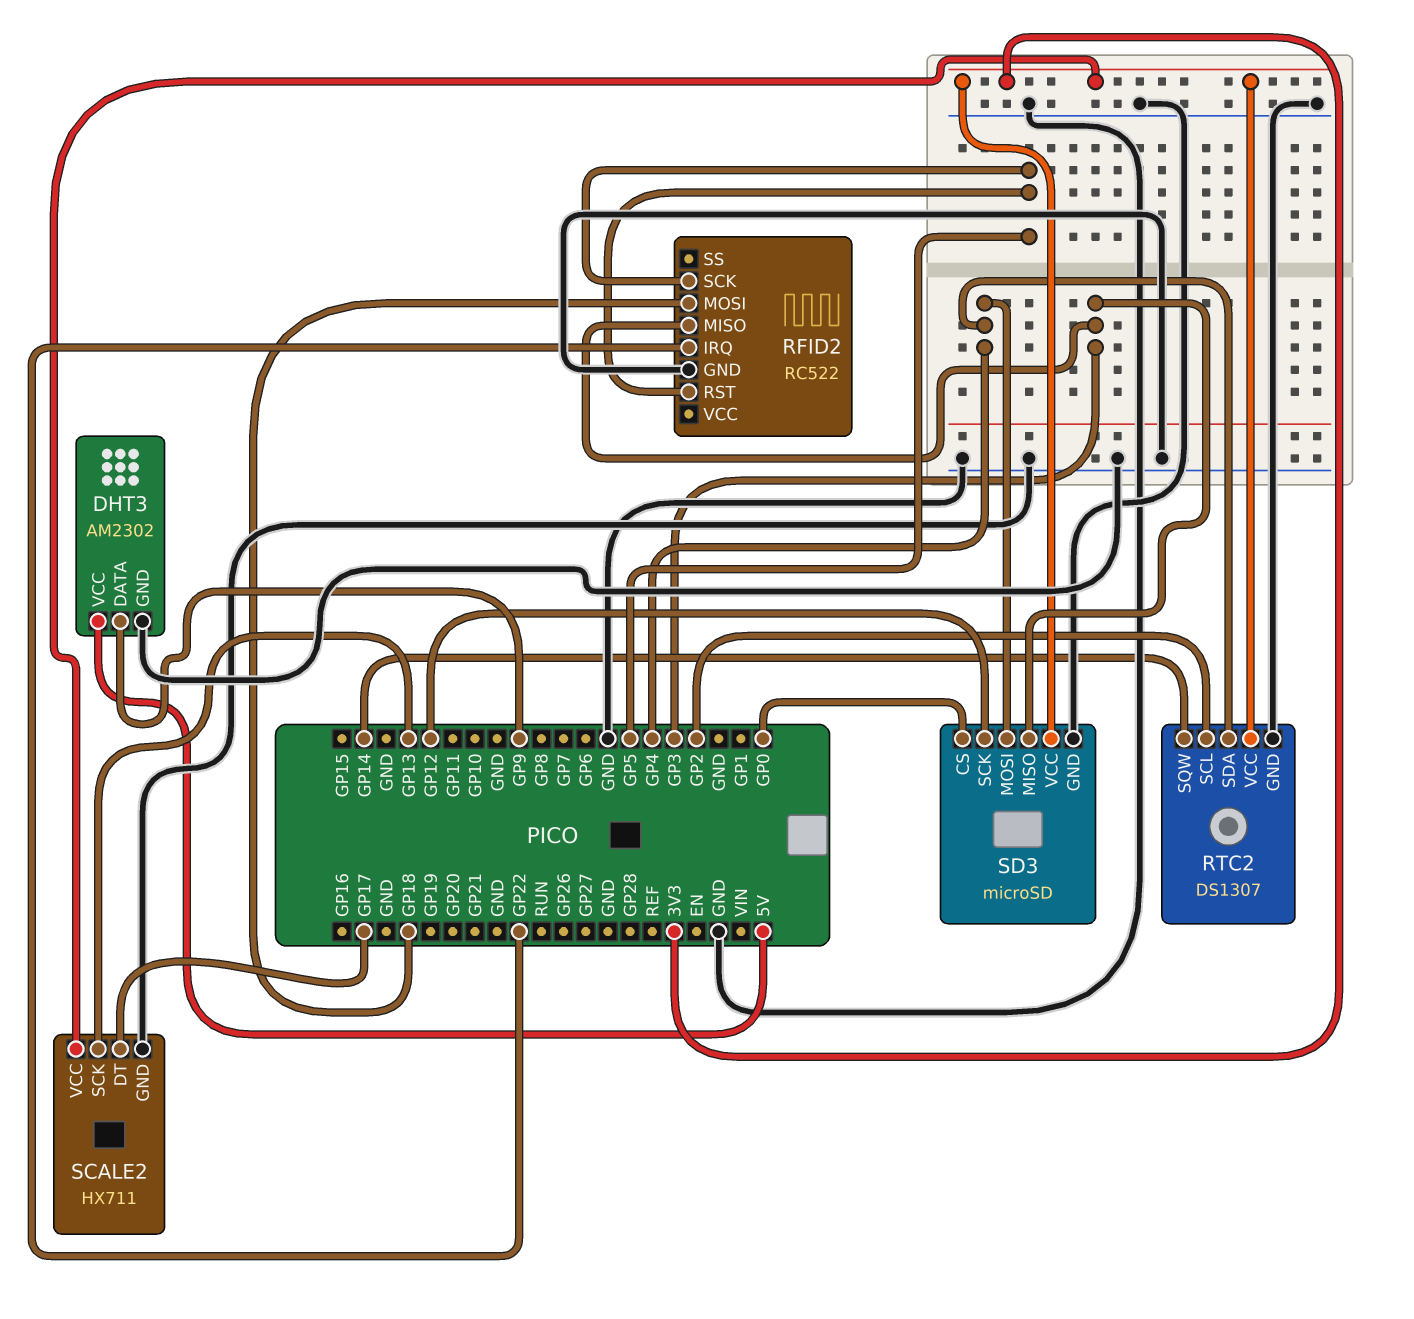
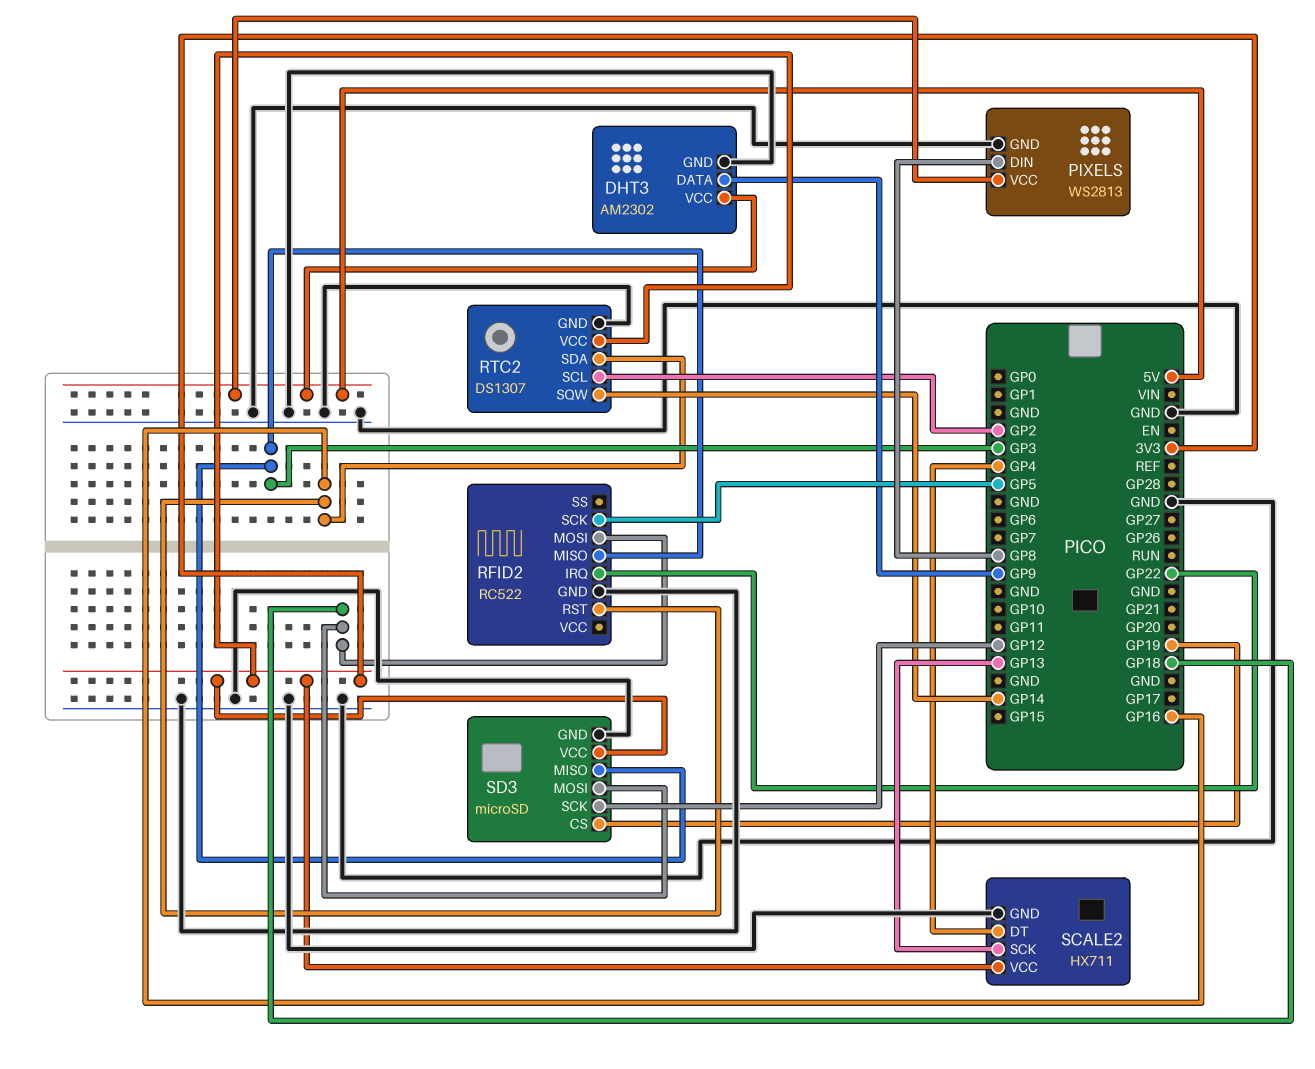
PIXELS: none -> WS2813
PIXELS pin DIN: none -> GP8
PIXELS pin GND: none -> GND
PIXELS pin VCC: none -> 5V
RFID2 pin RST: GP5 -> GP16
RTC2 pin SDA: GP4 -> GP16
SCALE2 pin DT: GP17 -> GP4
SD3 pin CS: GP0 -> GP19
SD3 pin MOSI: GP4 -> GP18

